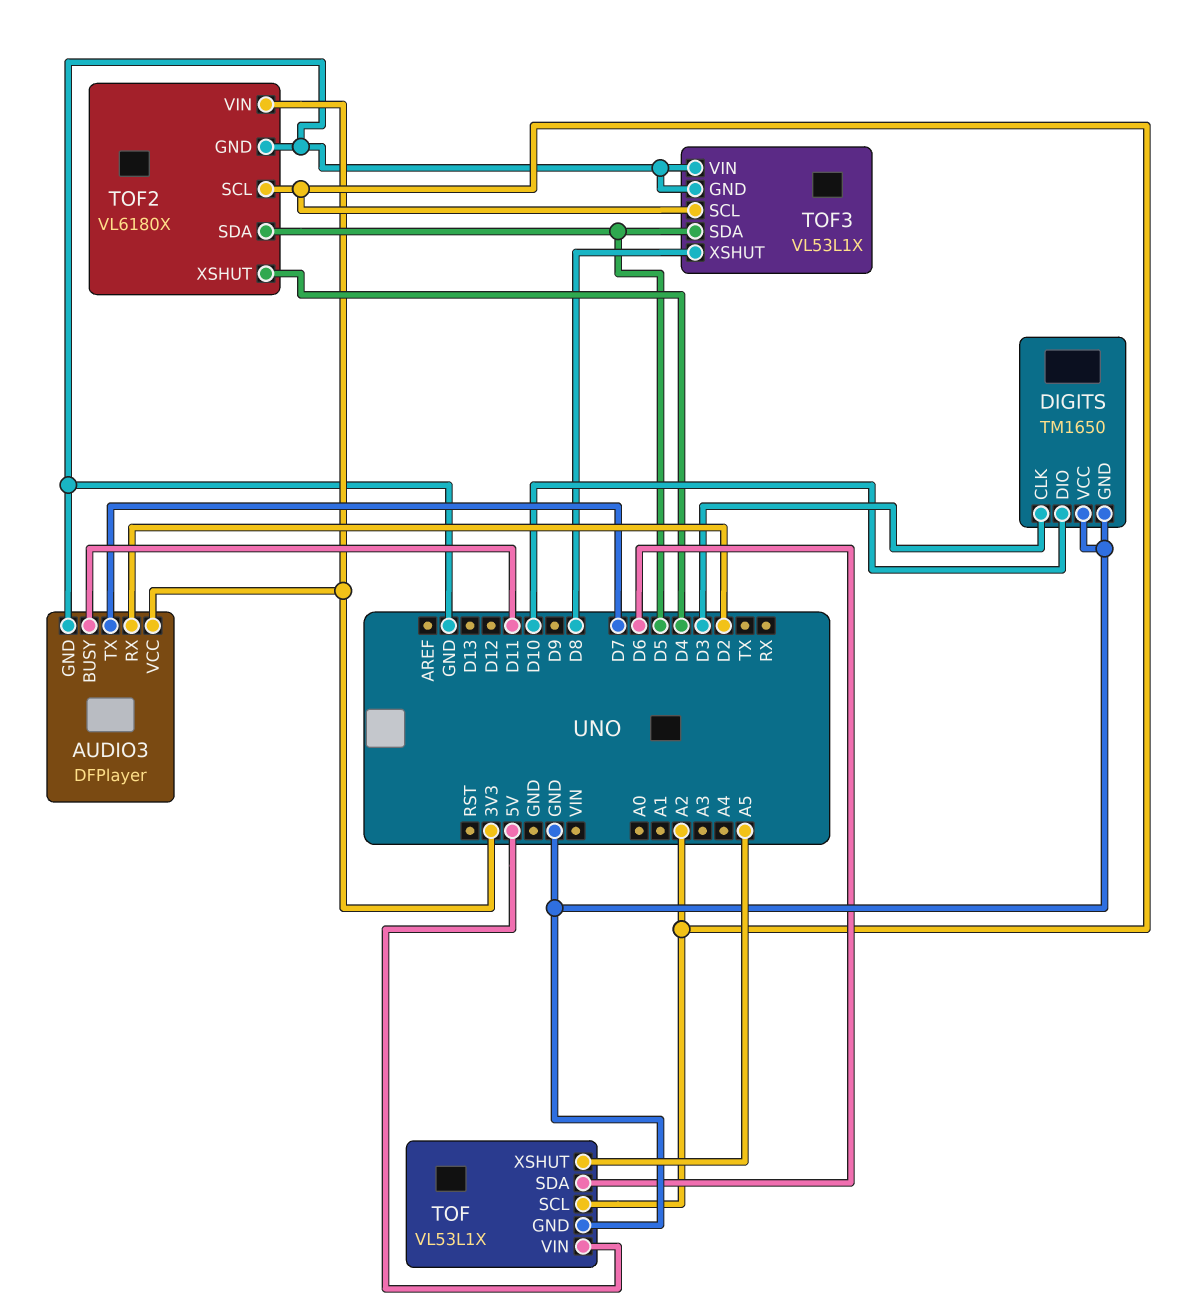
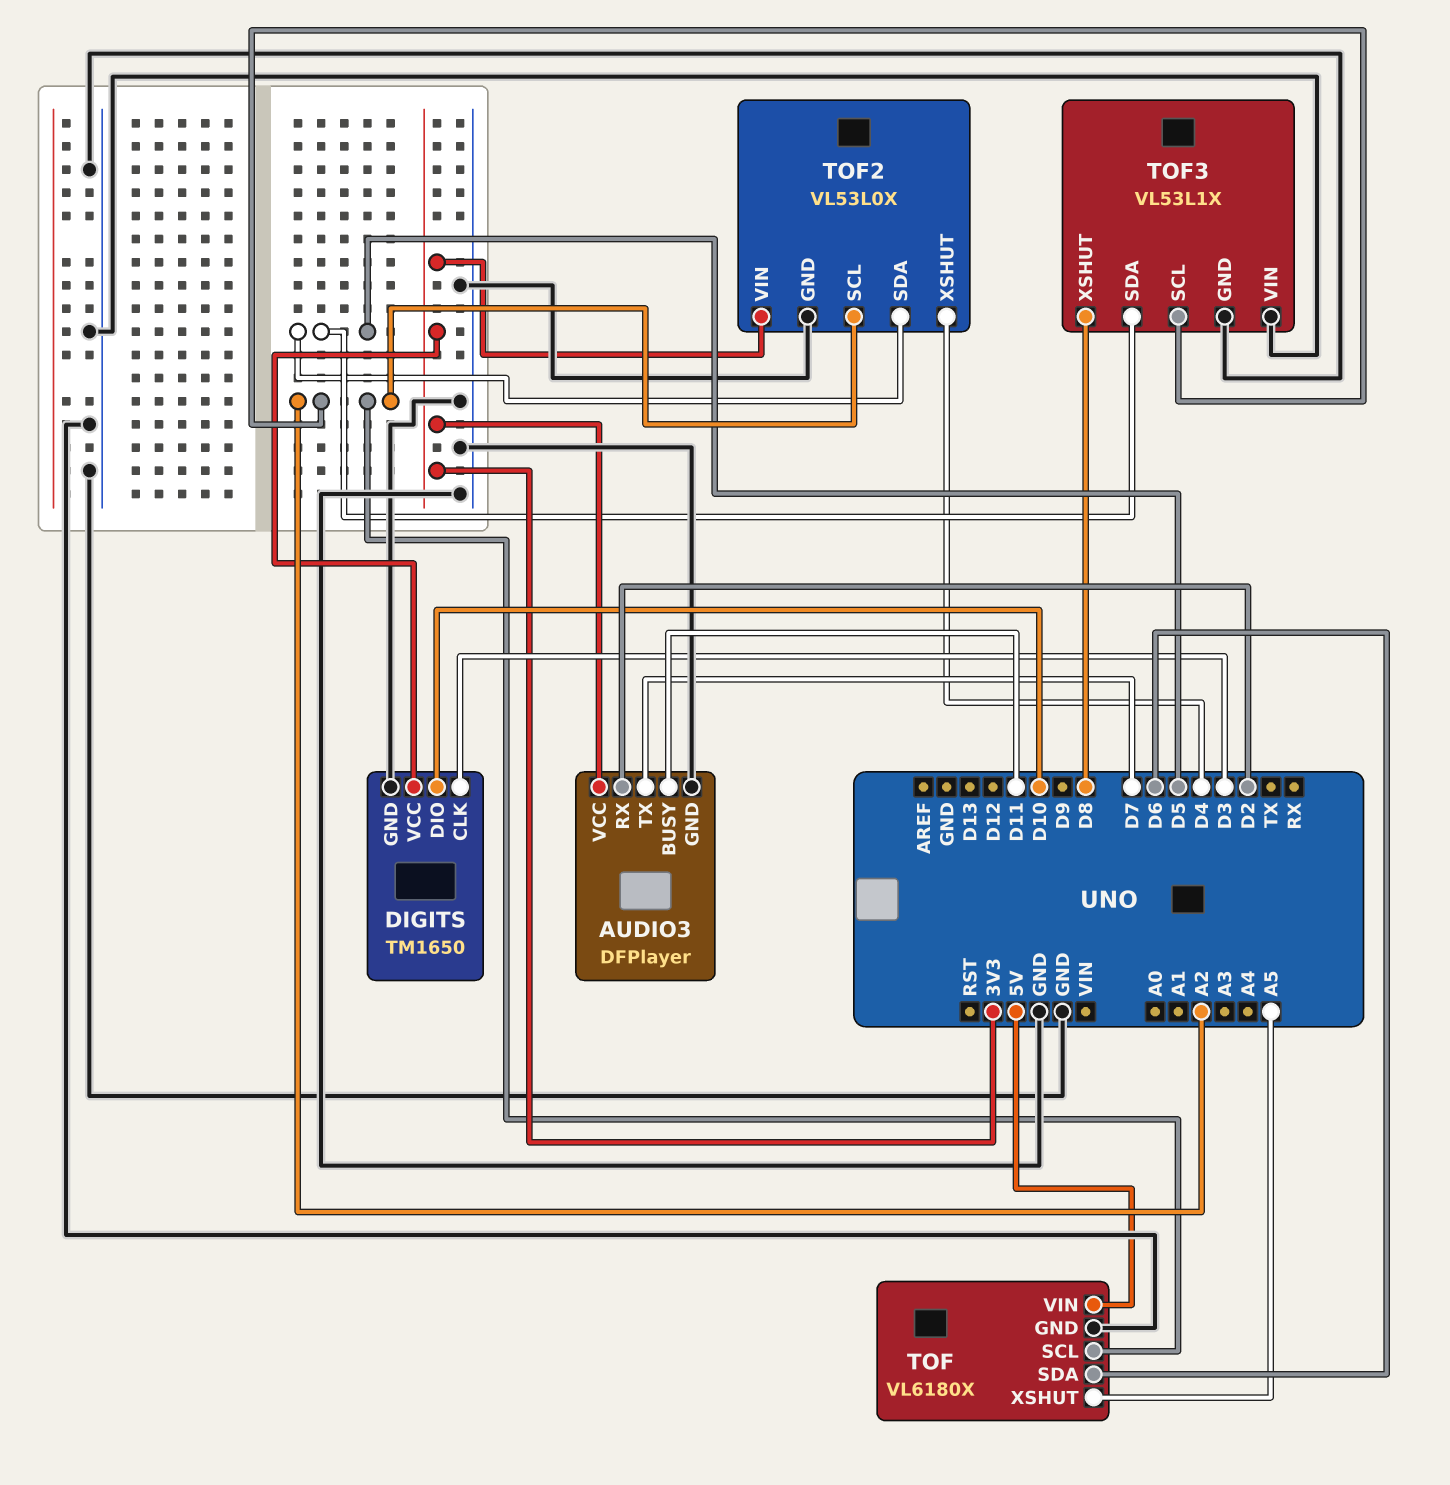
DIGITS pin VCC: GND -> 3V3
TOF: VL53L1X -> VL6180X
TOF2: VL6180X -> VL53L0X

